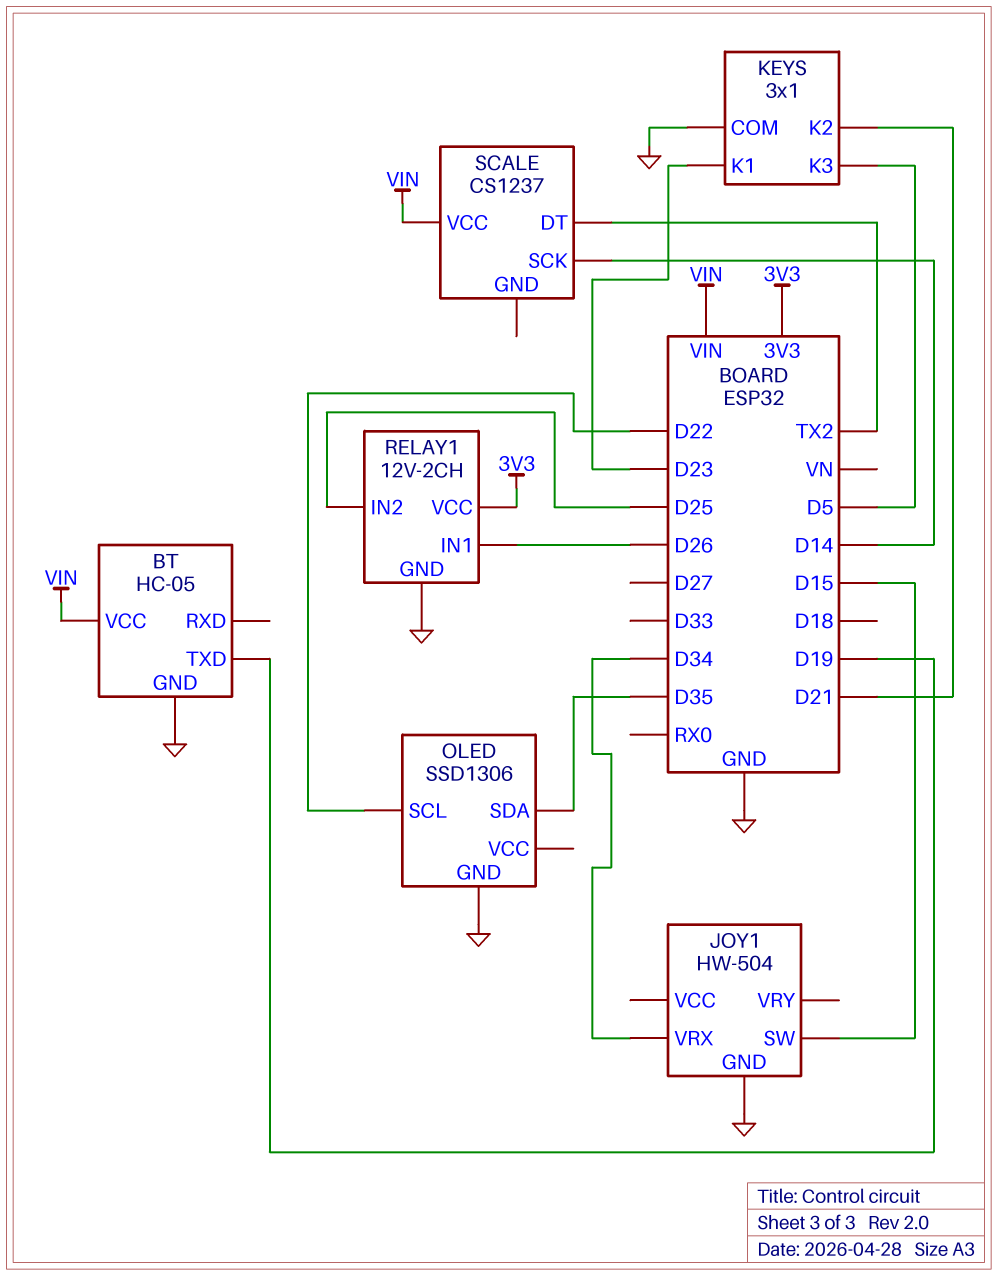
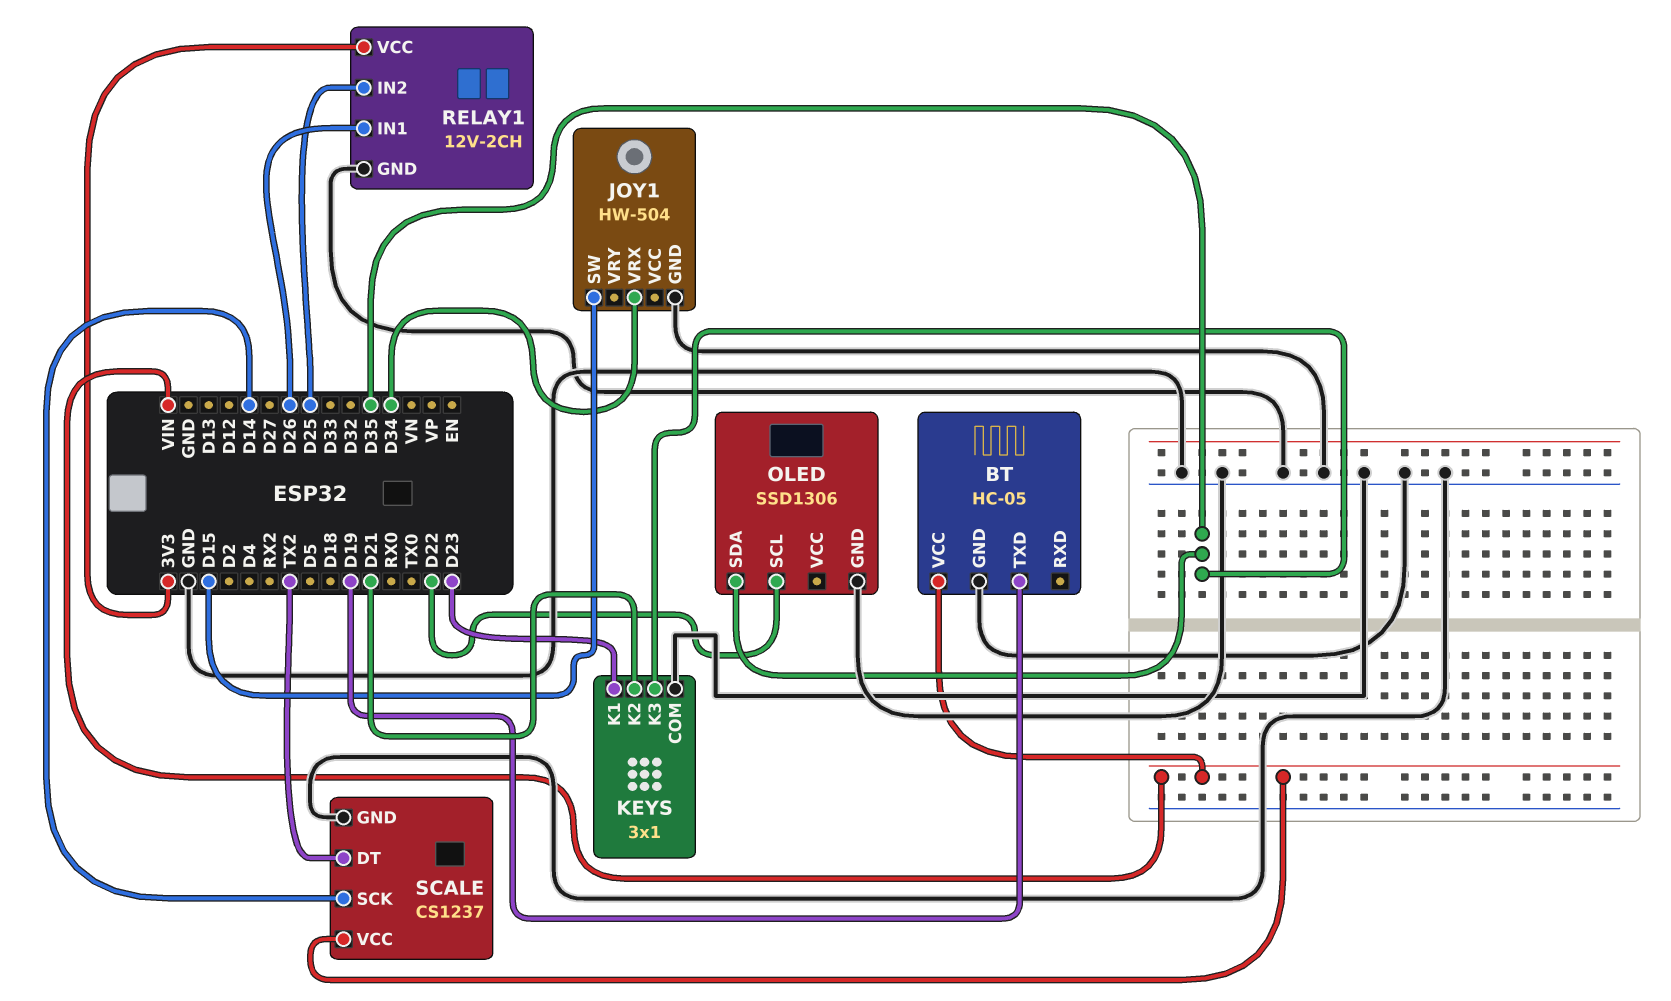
KEYS pin K3: D5 -> D35
SCALE pin GND: none -> GND

